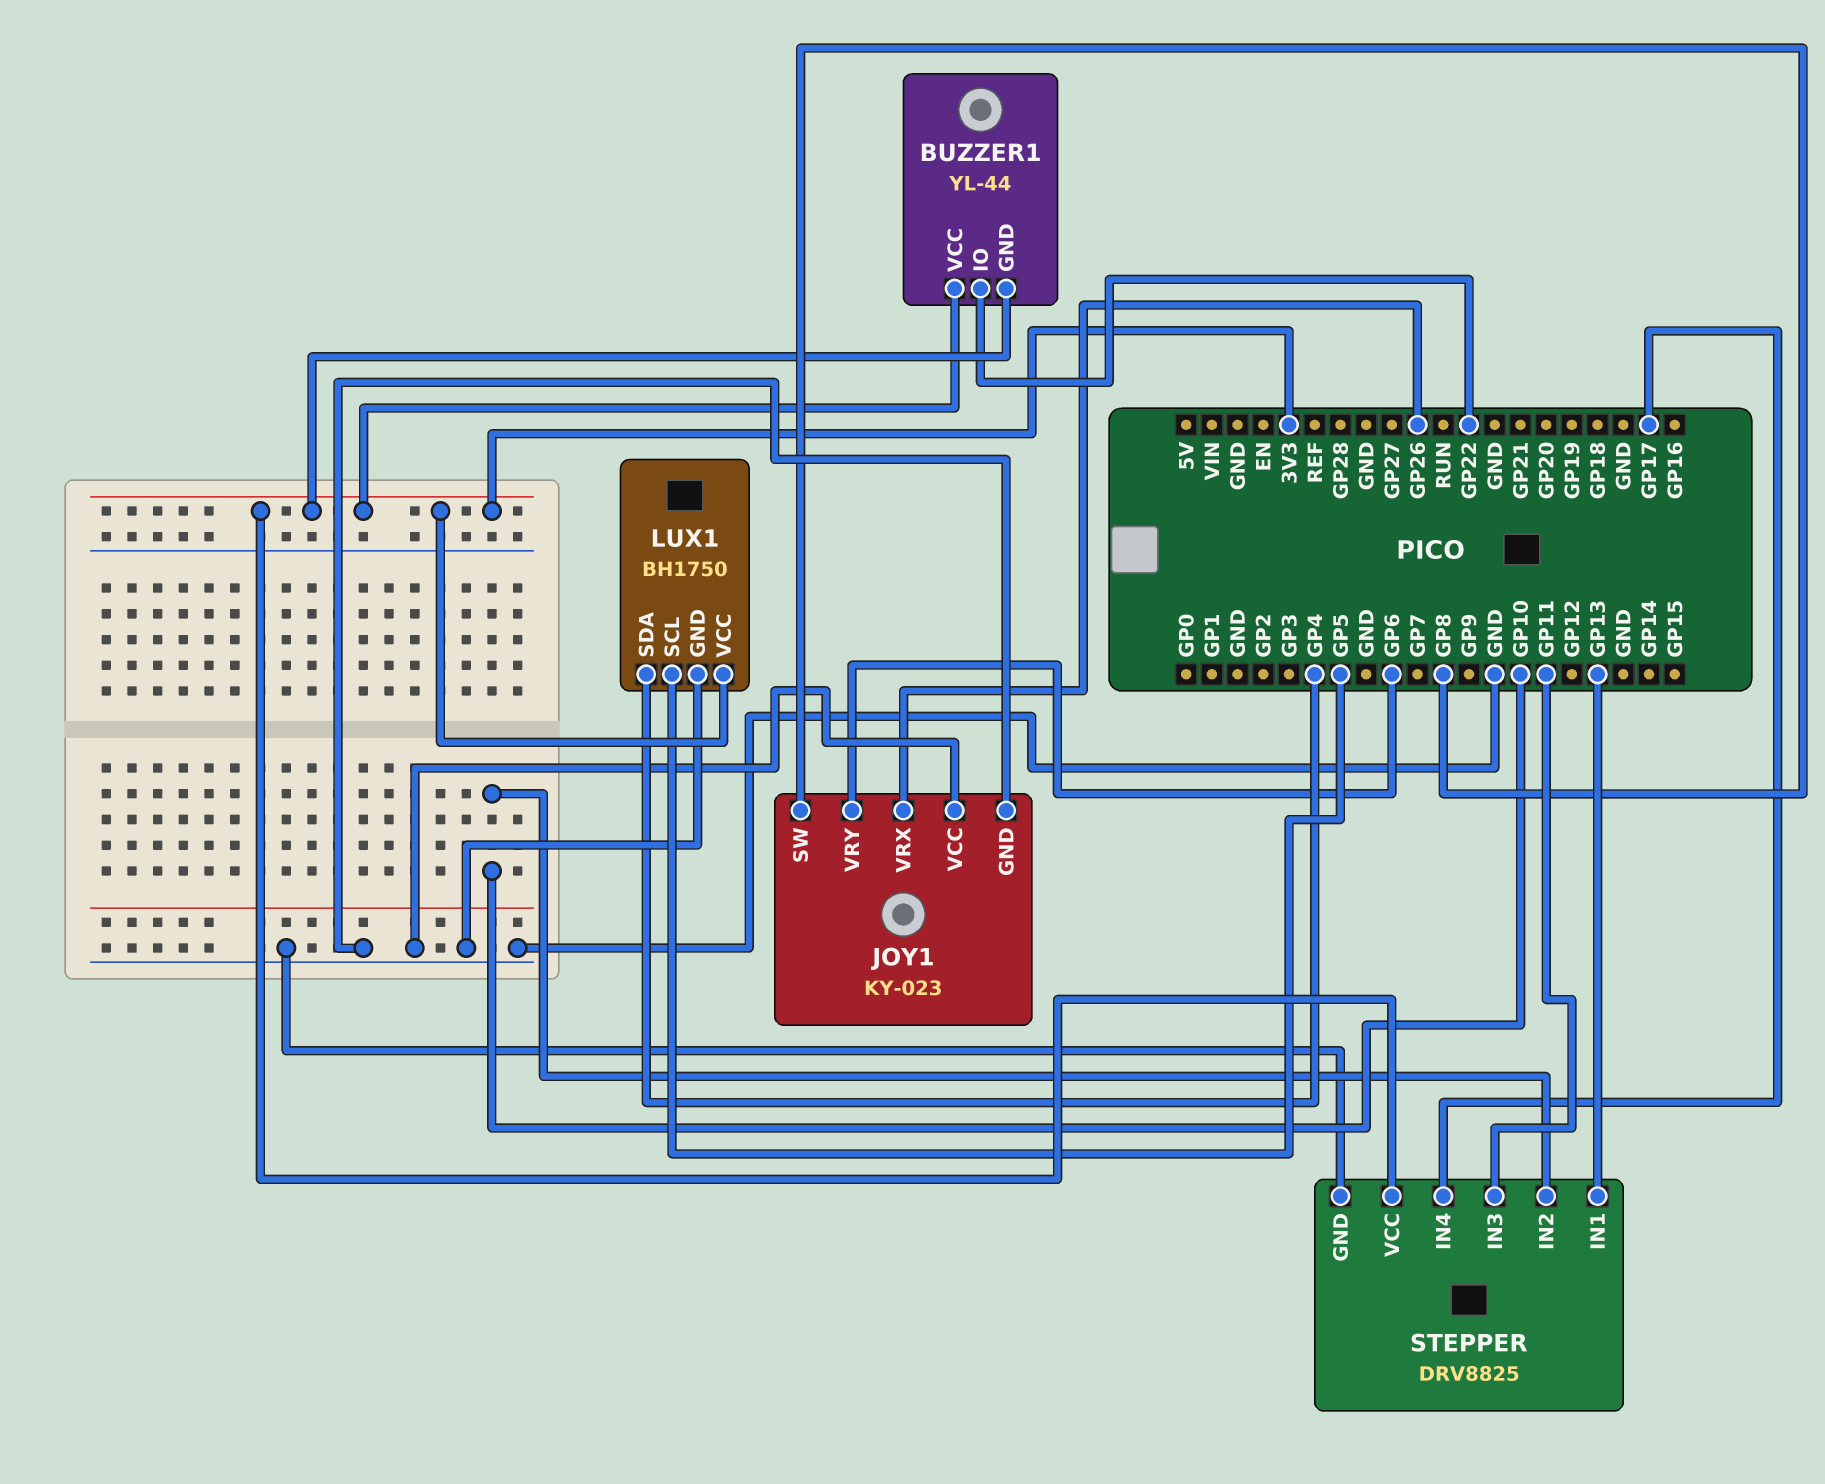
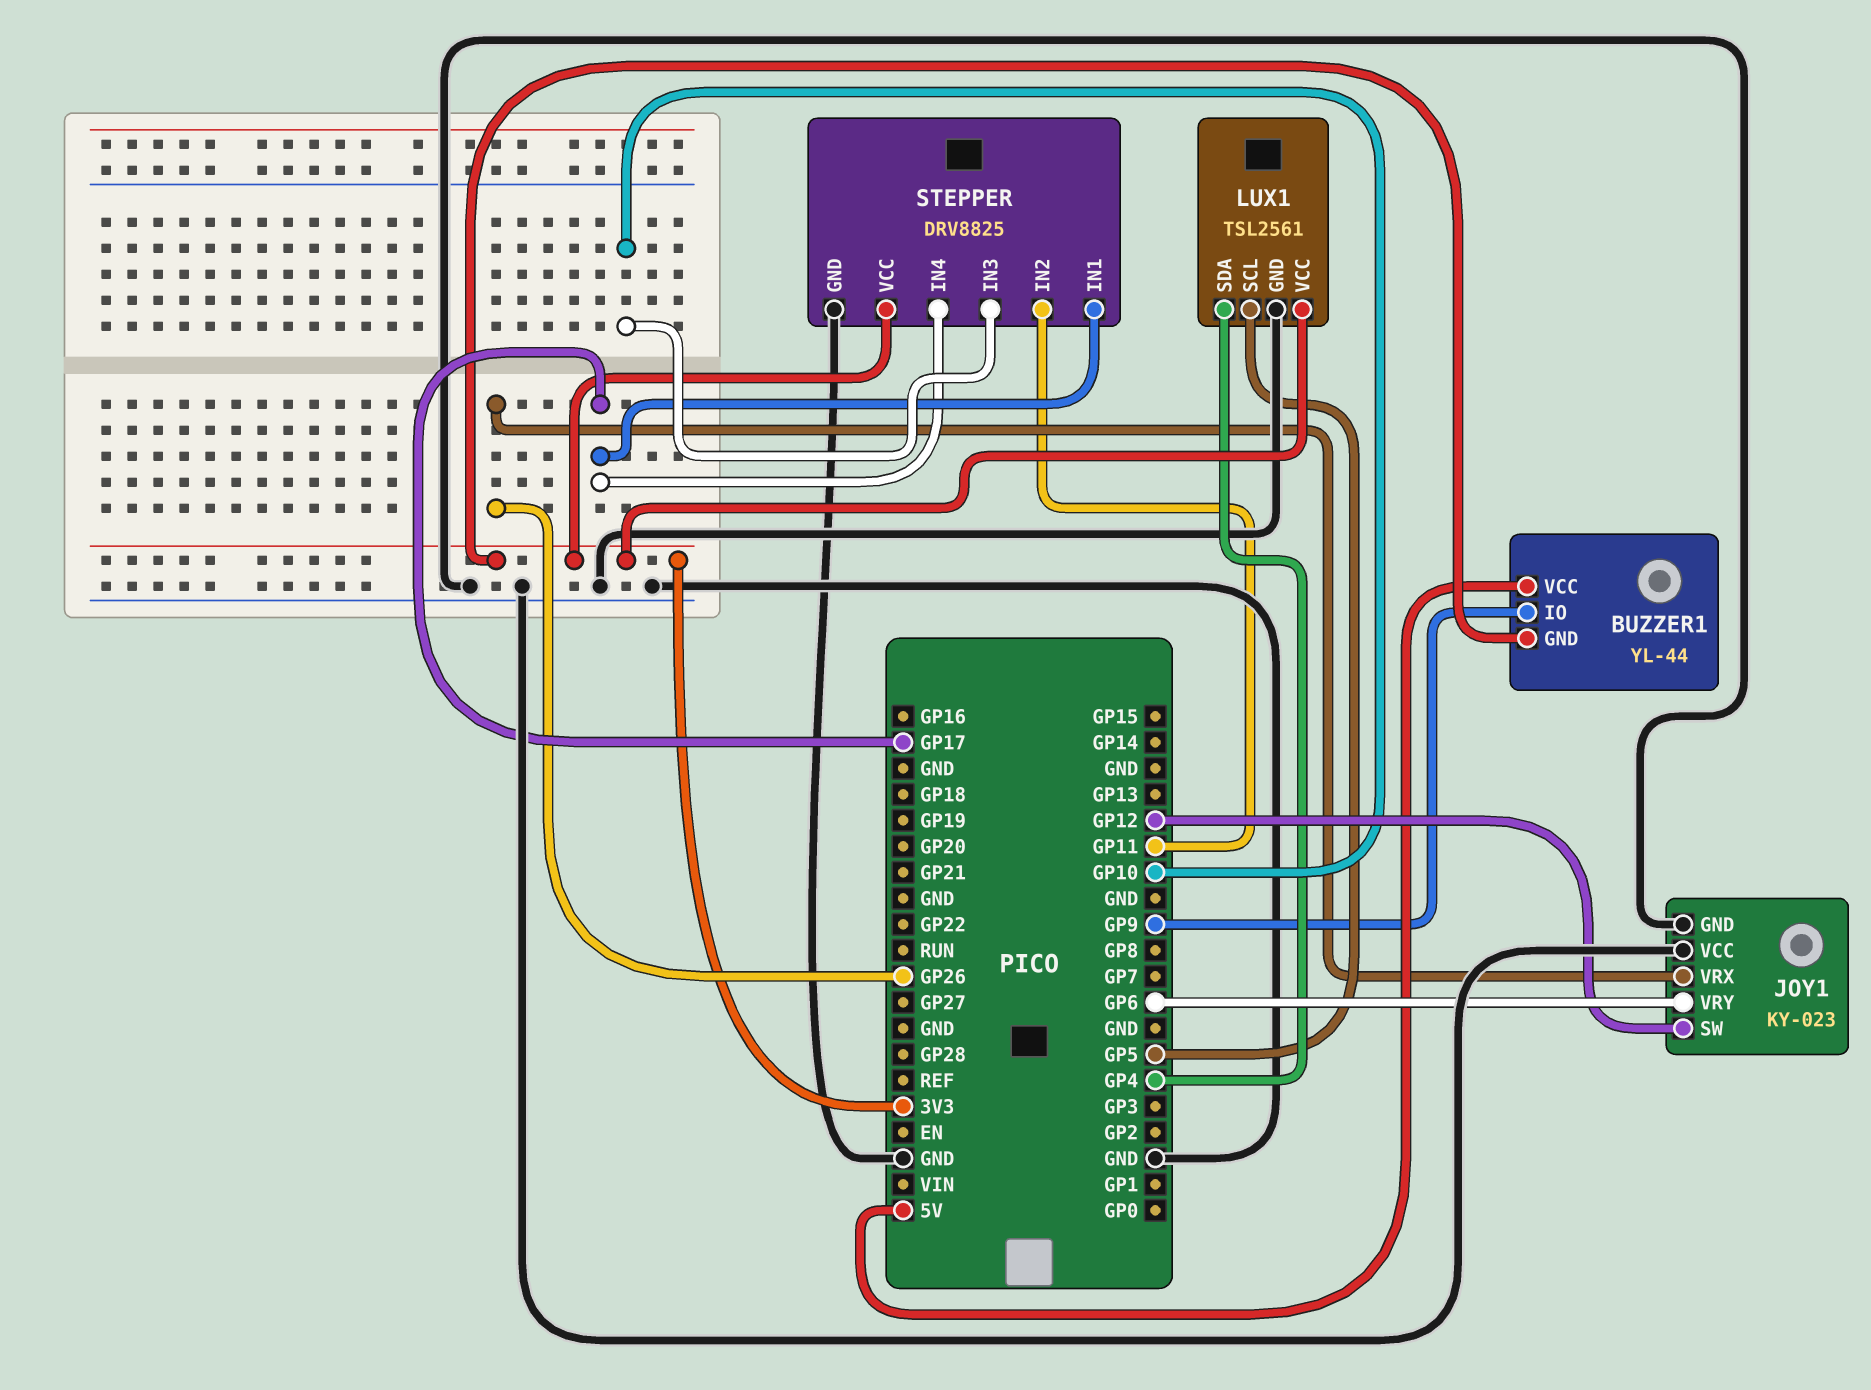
BUZZER1 pin IO: GP22 -> GP9
BUZZER1 pin VCC: 3V3 -> 5V
JOY1 pin SW: GP8 -> GP12
LUX1: BH1750 -> TSL2561
STEPPER pin IN1: GP13 -> GP17
STEPPER pin IN2: GP10 -> GP11
STEPPER pin IN3: GP11 -> GP10

